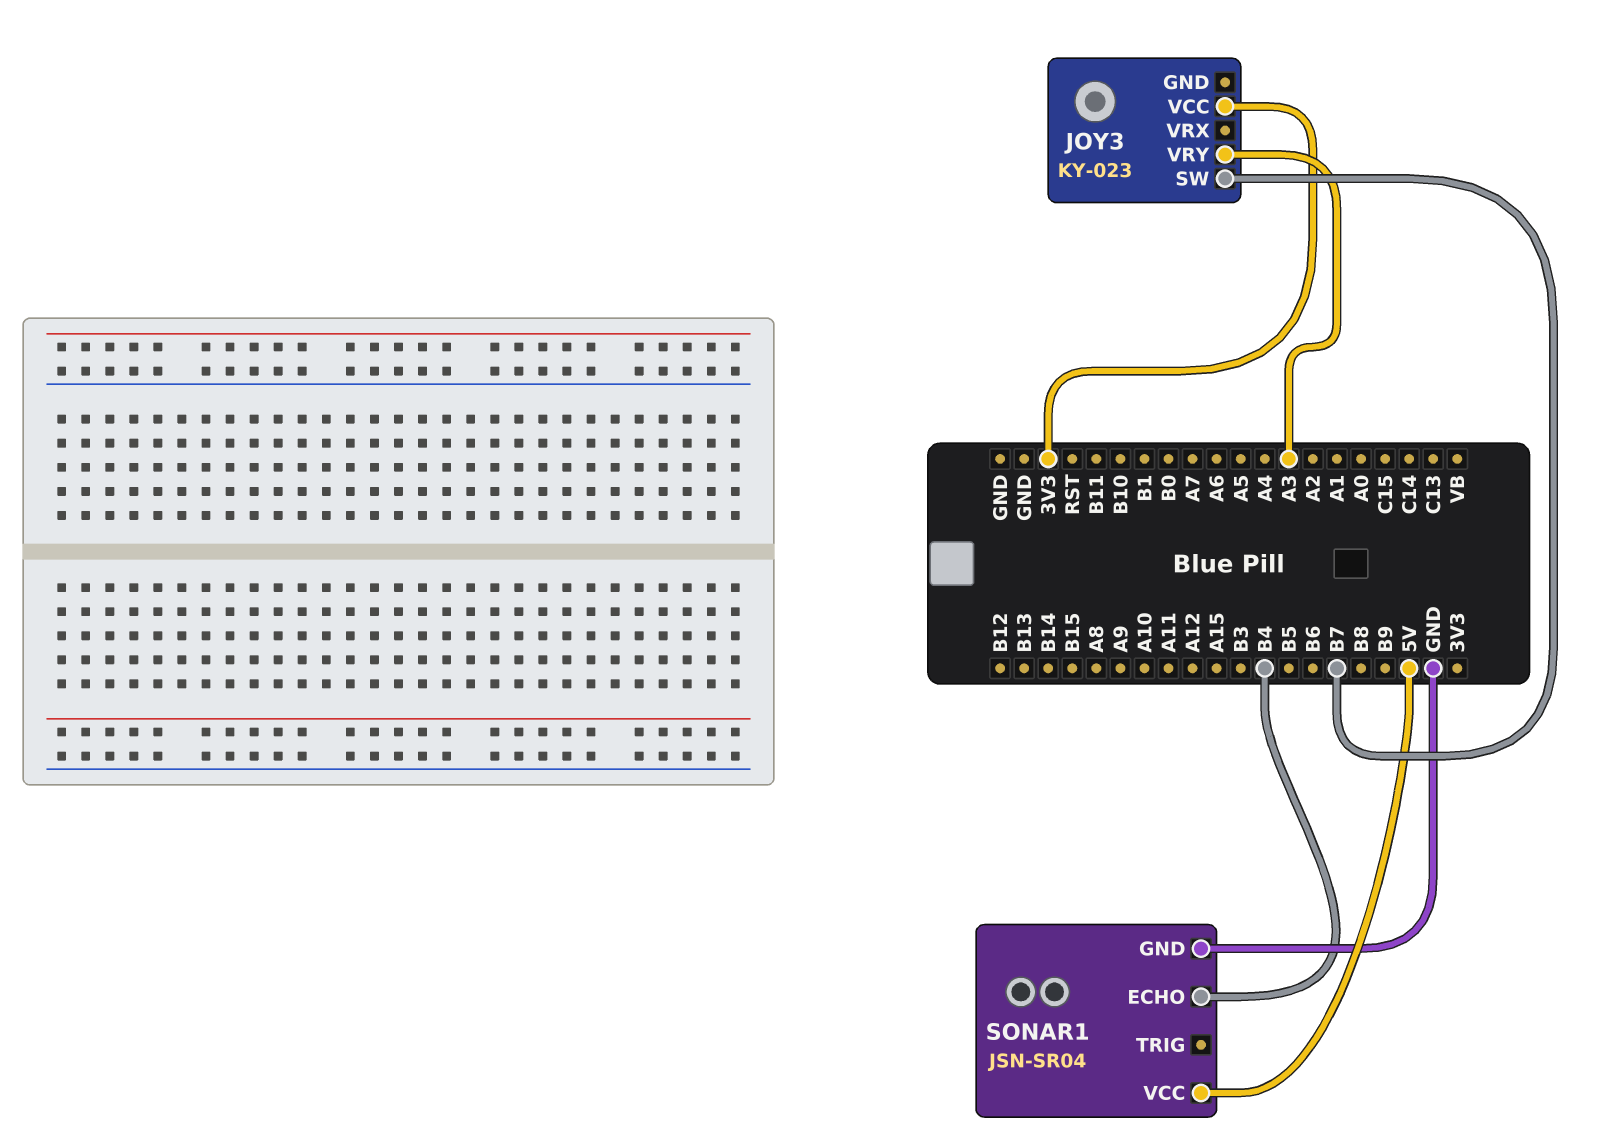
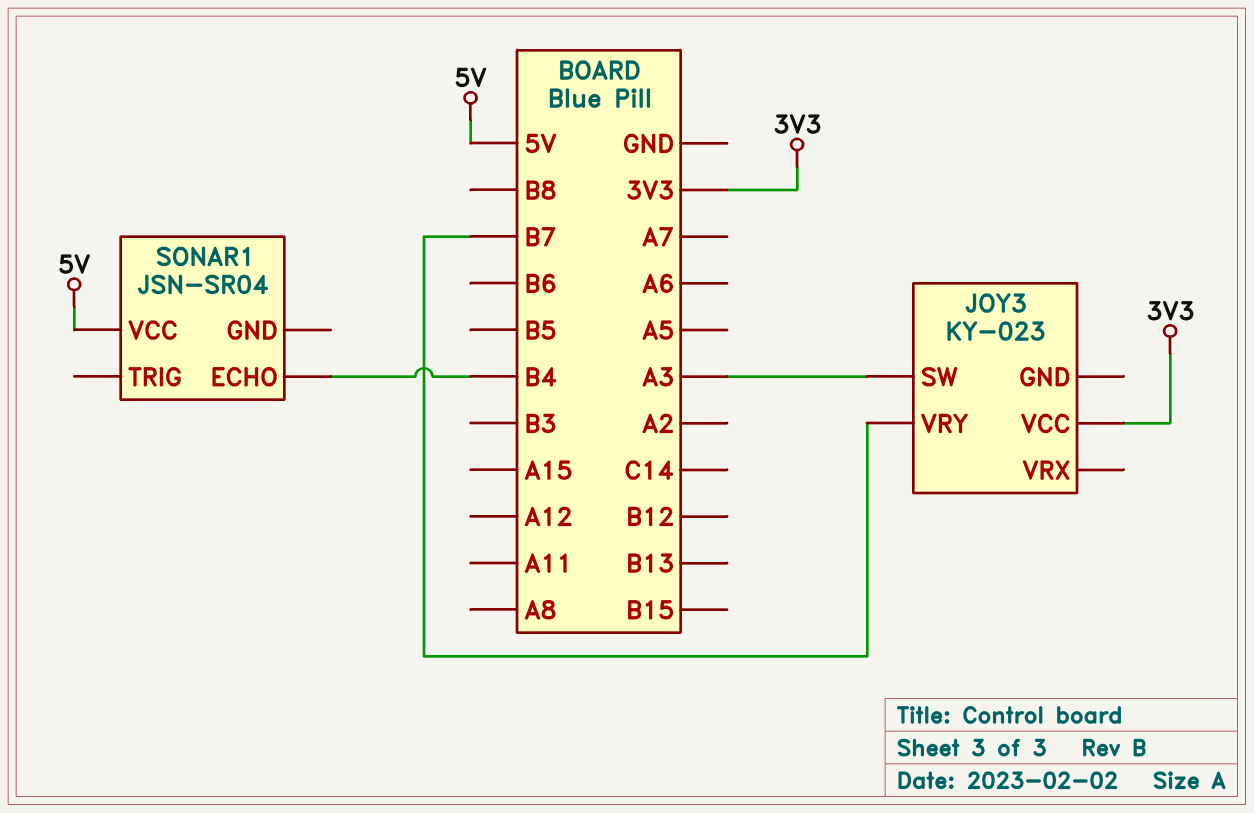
JOY3 pin SW: B7 -> A3
JOY3 pin VRY: A3 -> B7
SONAR1 pin GND: GND -> none

